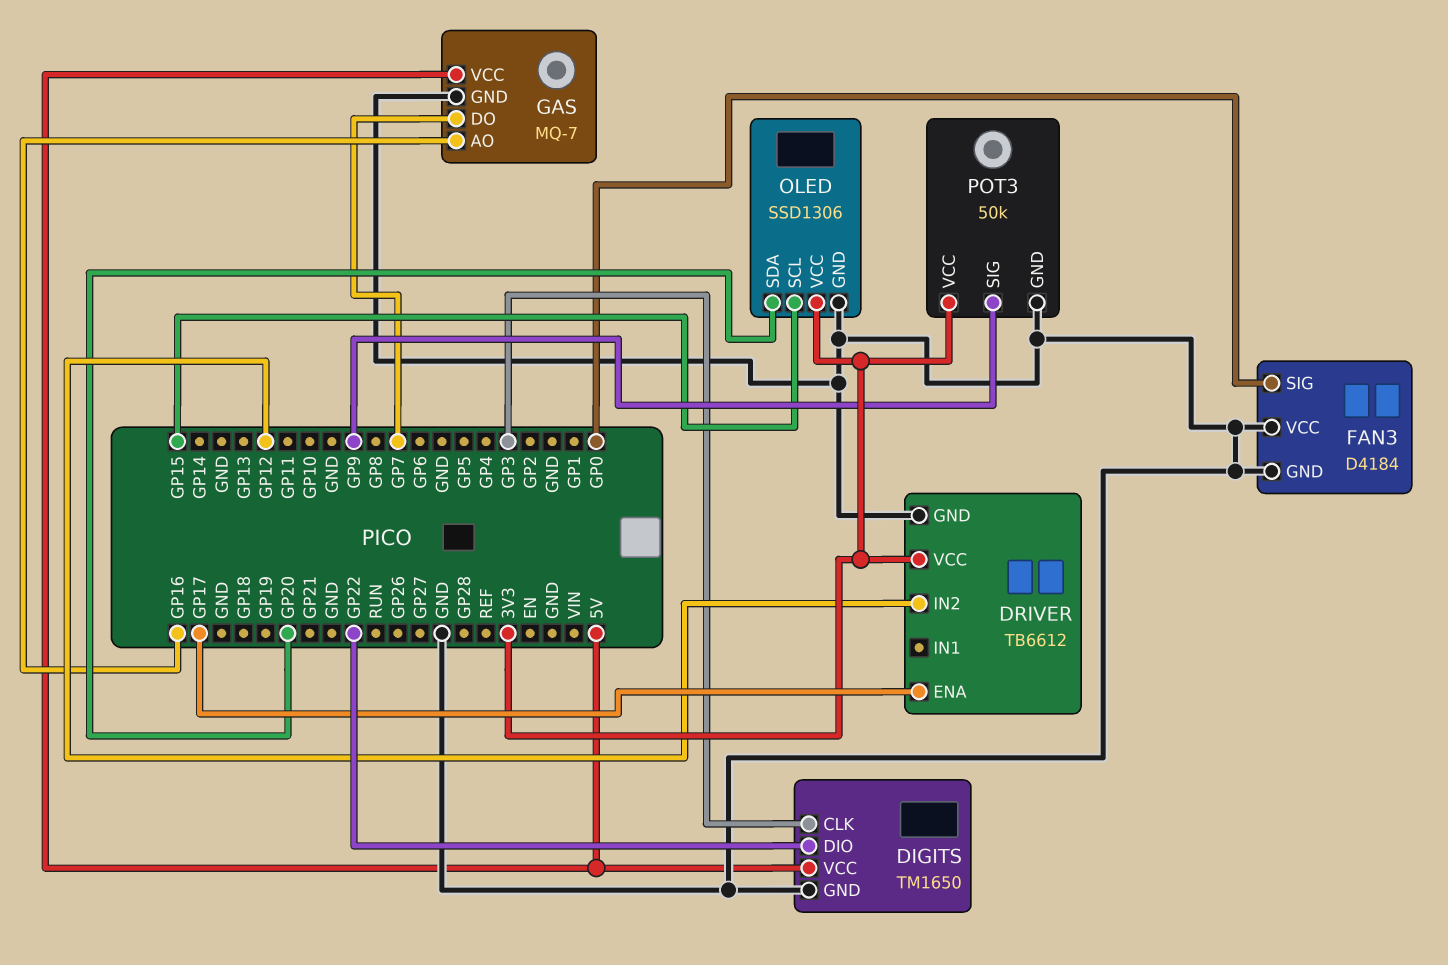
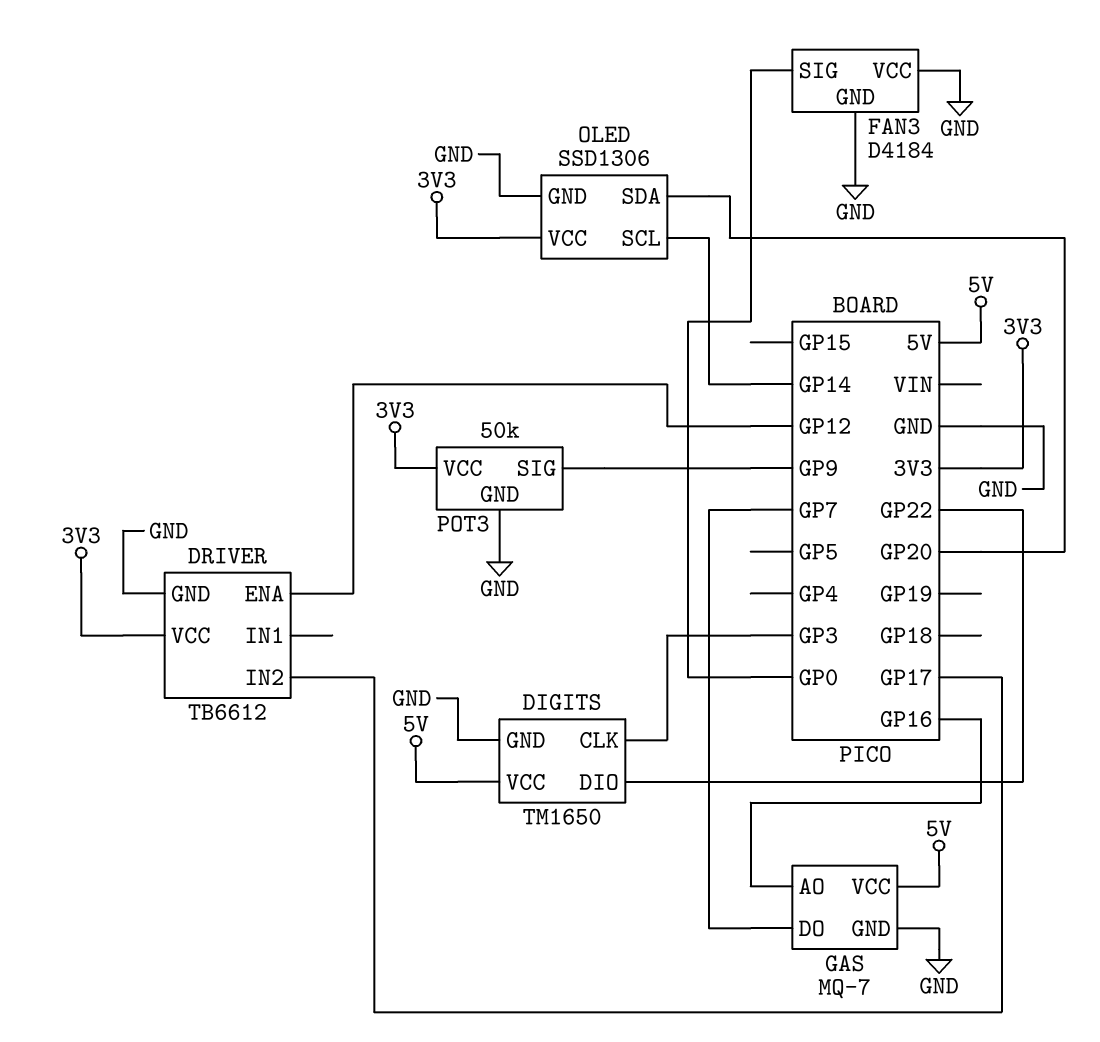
DRIVER pin ENA: GP17 -> GP12
DRIVER pin IN2: GP12 -> GP17
OLED pin SCL: GP15 -> GP14

